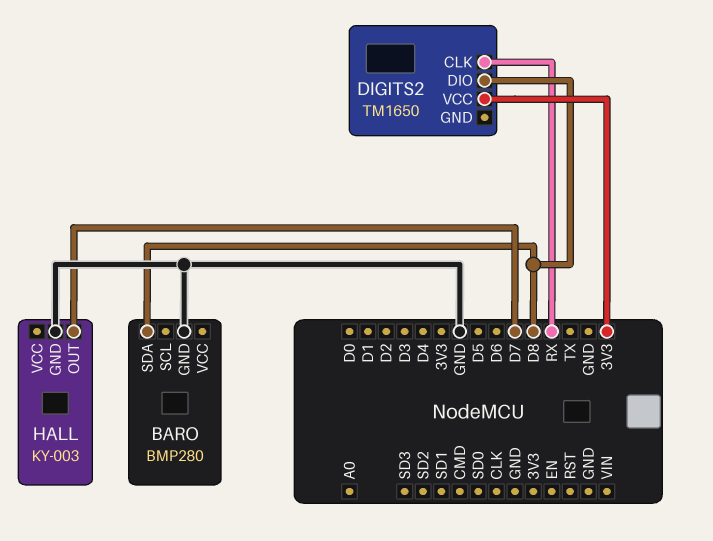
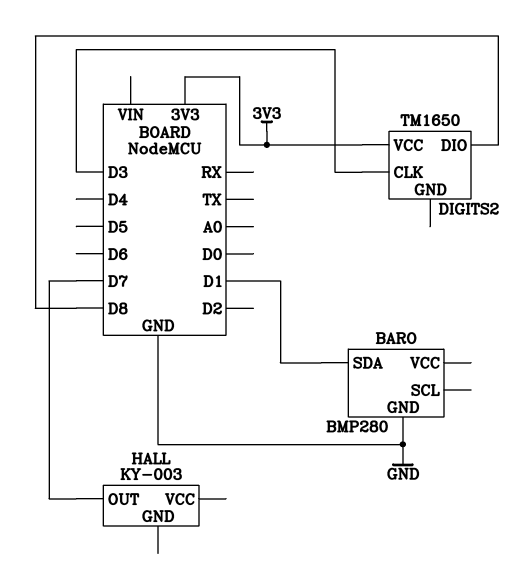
BARO pin SDA: D8 -> D1
DIGITS2 pin CLK: RX -> D3
HALL pin GND: GND -> none

